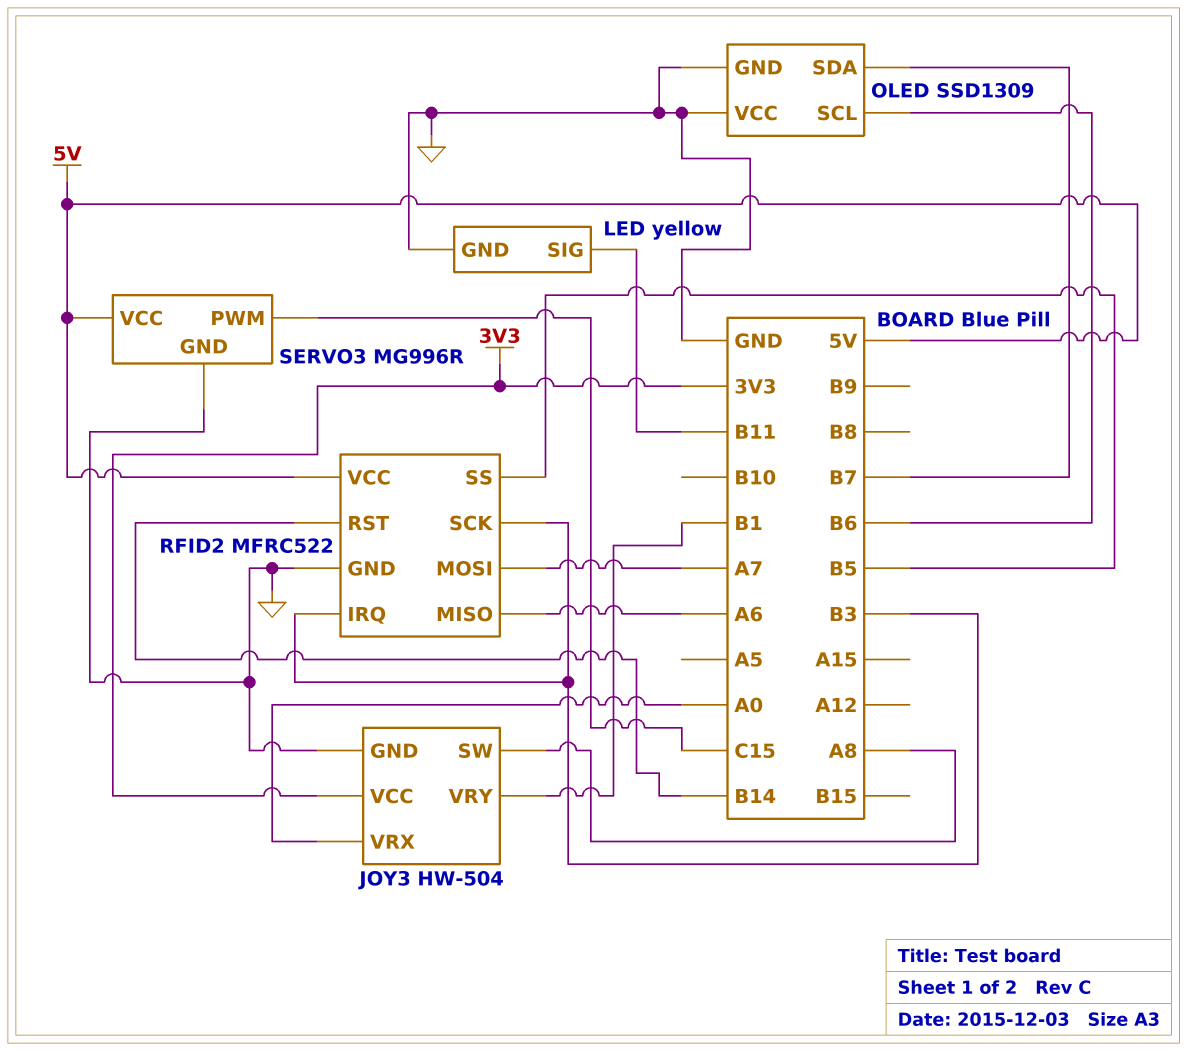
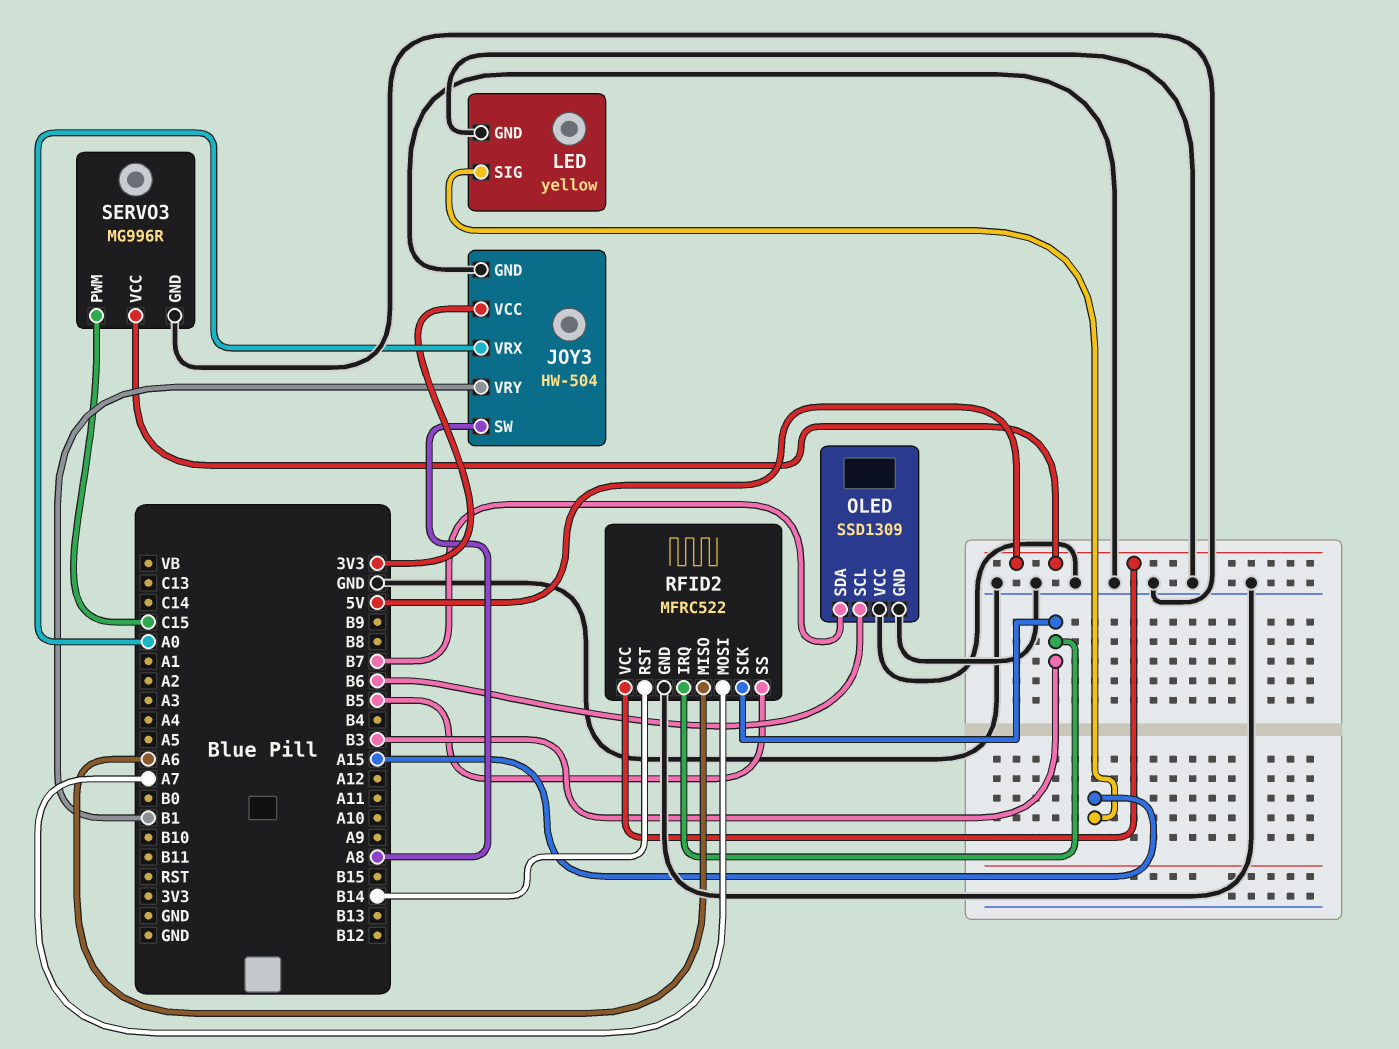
LED pin SIG: B11 -> A15

